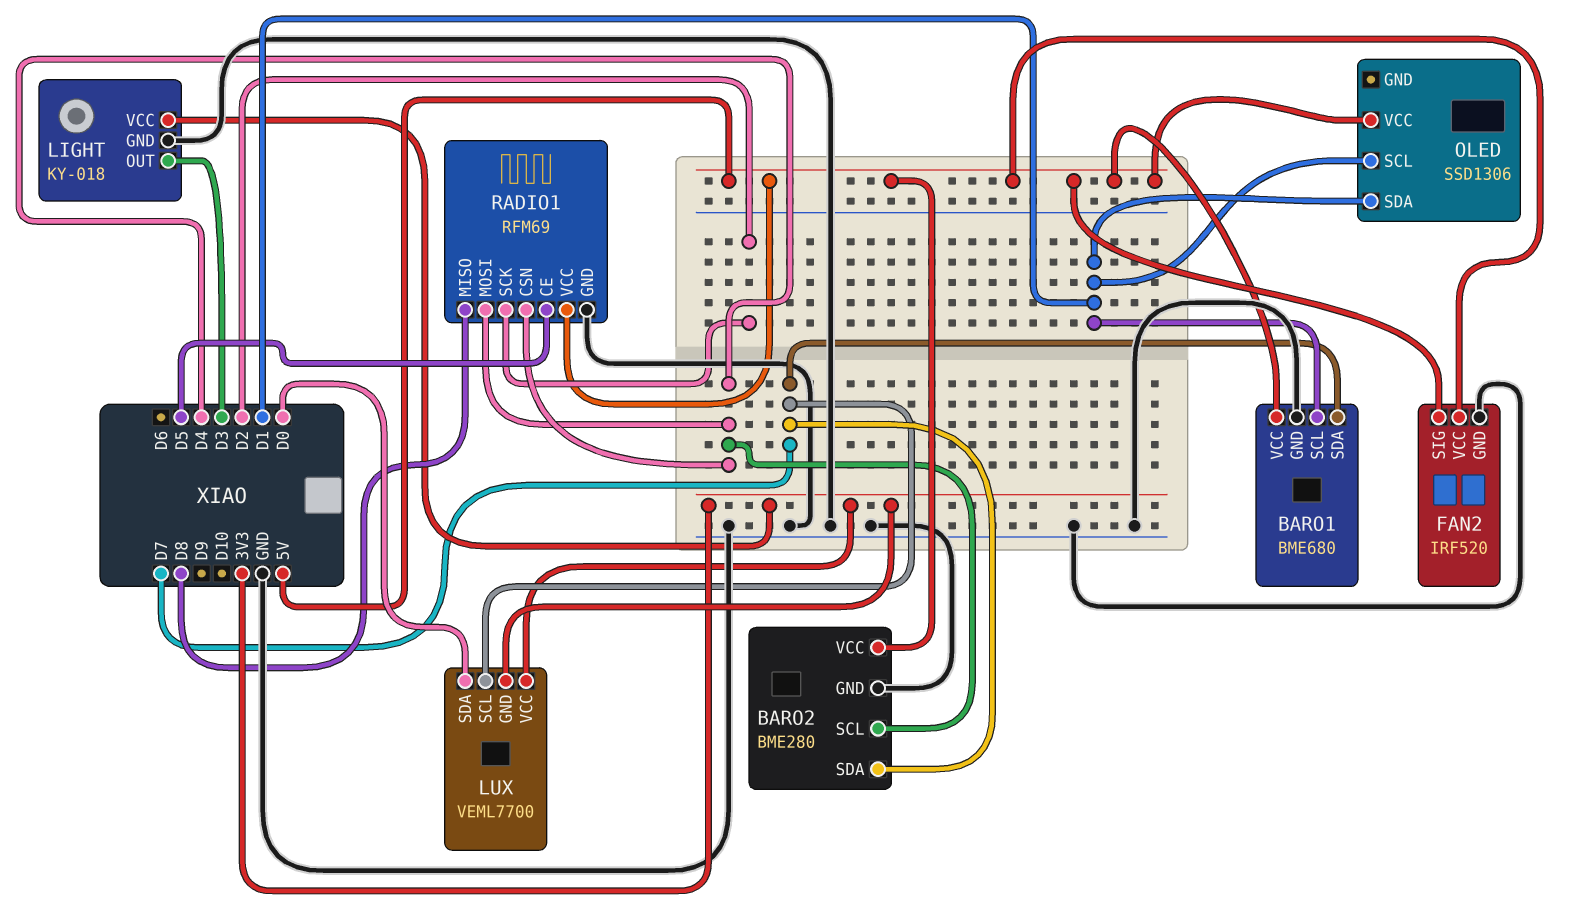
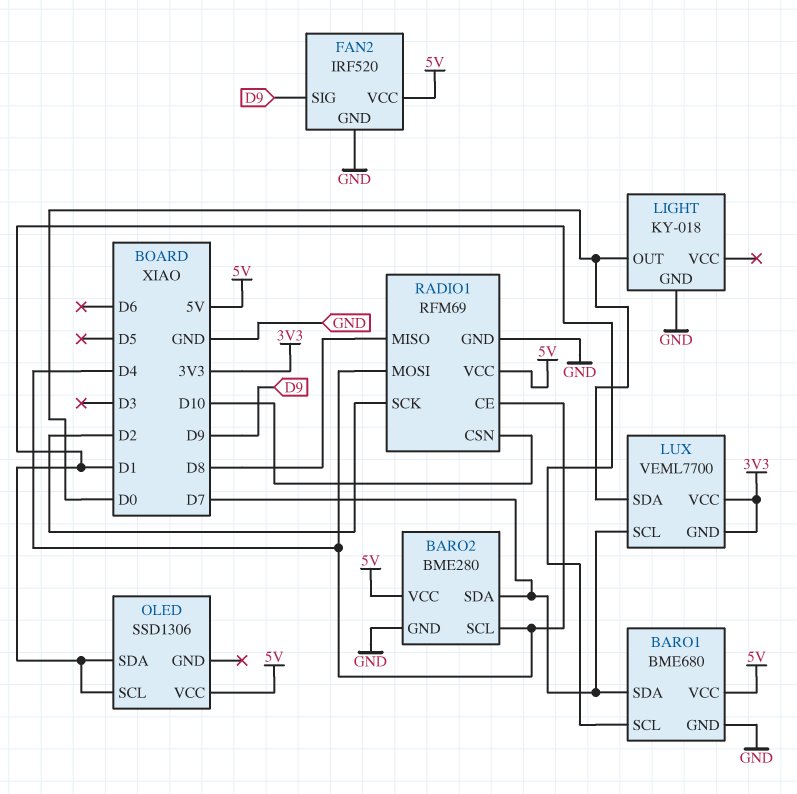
FAN2 pin SIG: 5V -> D9
LIGHT pin OUT: D3 -> D0
LIGHT pin VCC: 3V3 -> none
RADIO1 pin CE: D5 -> D4
RADIO1 pin CSN: D4 -> D10

